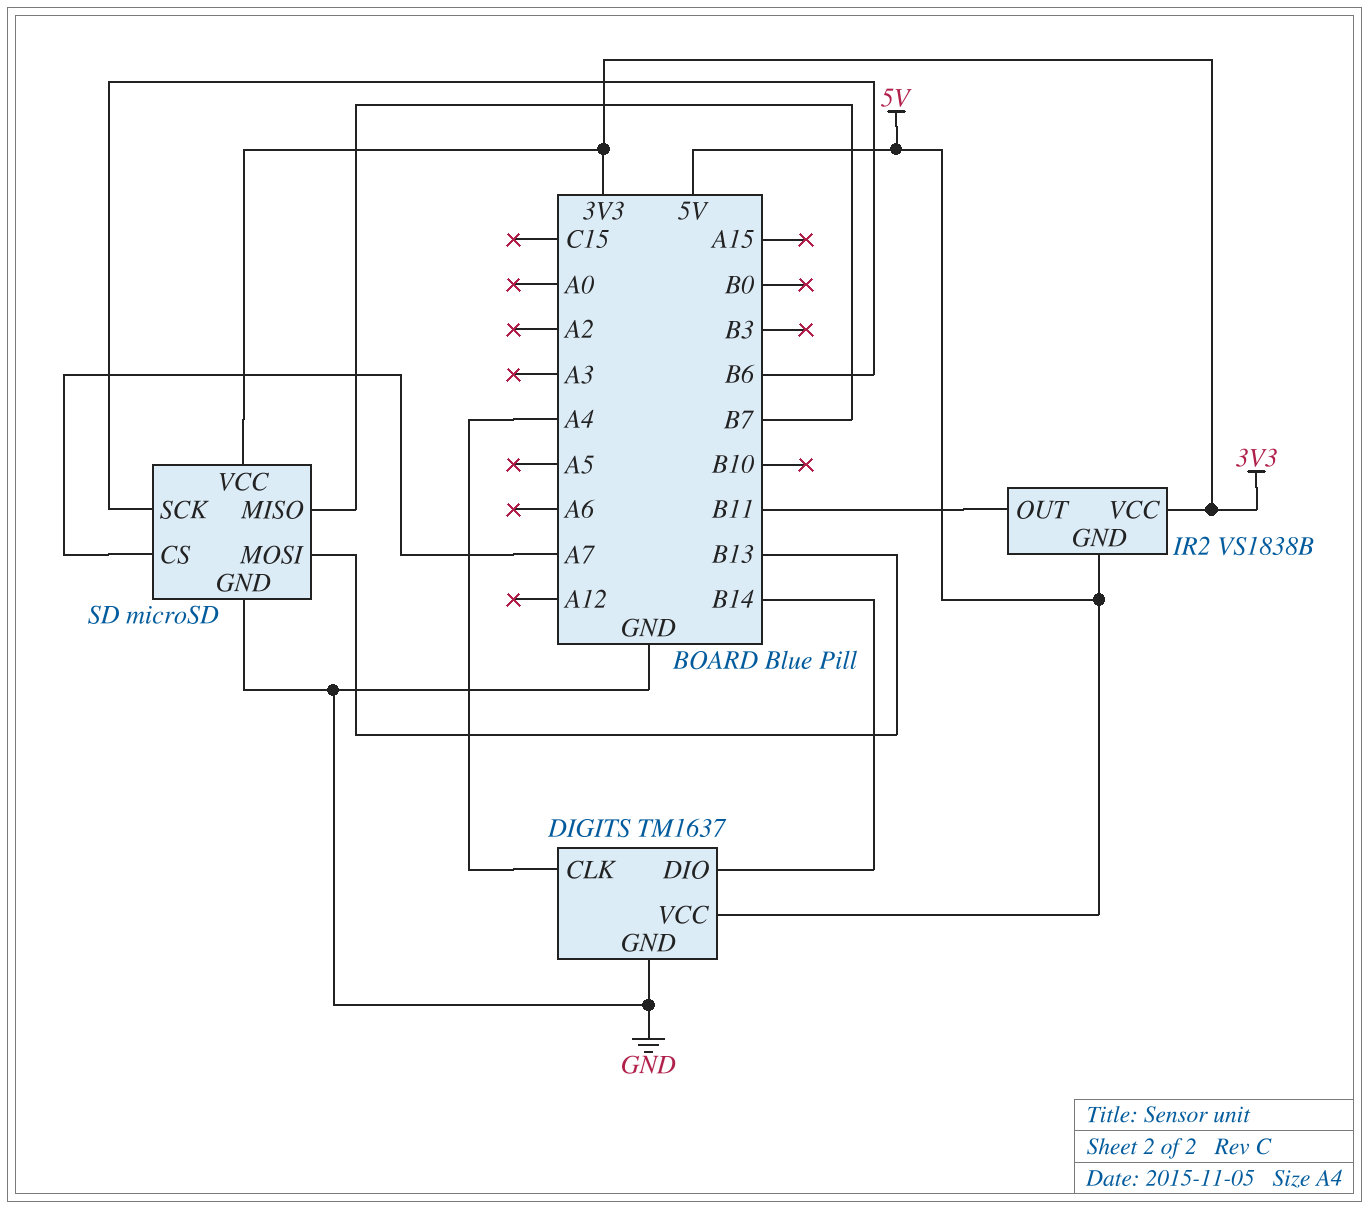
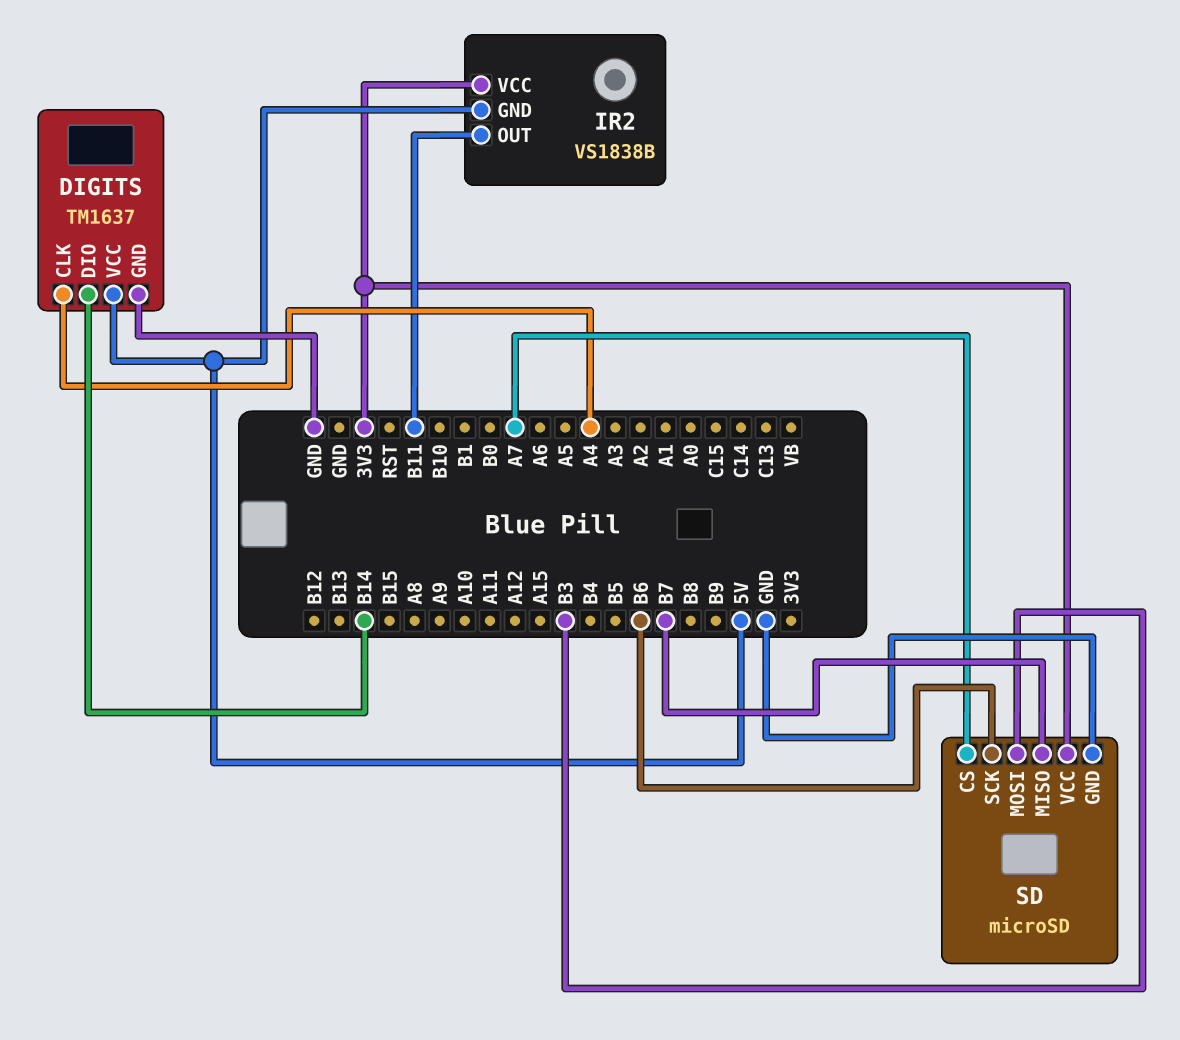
SD pin MOSI: B13 -> B3

